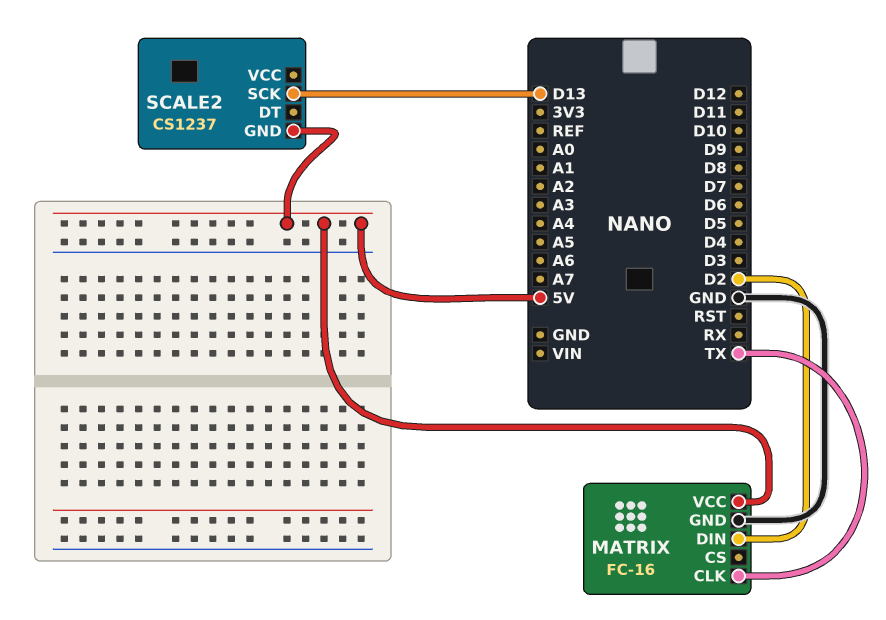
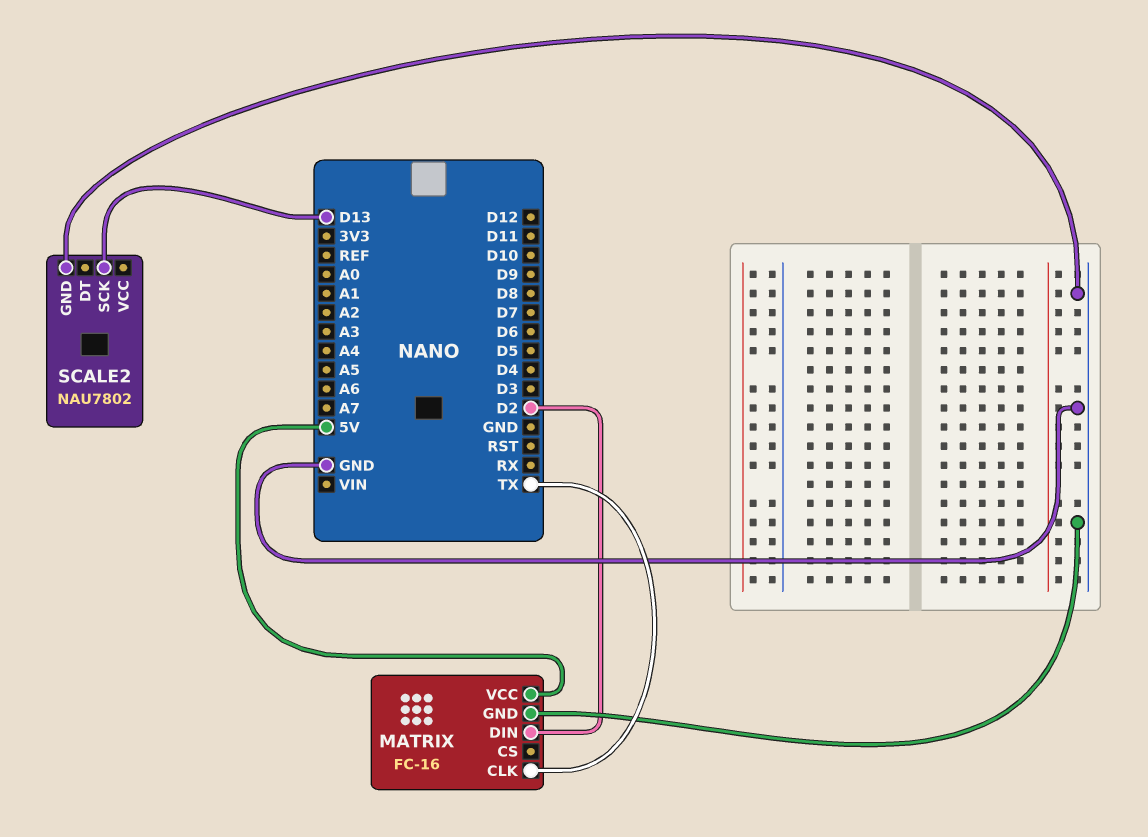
SCALE2: CS1237 -> NAU7802
SCALE2 pin GND: 5V -> GND

